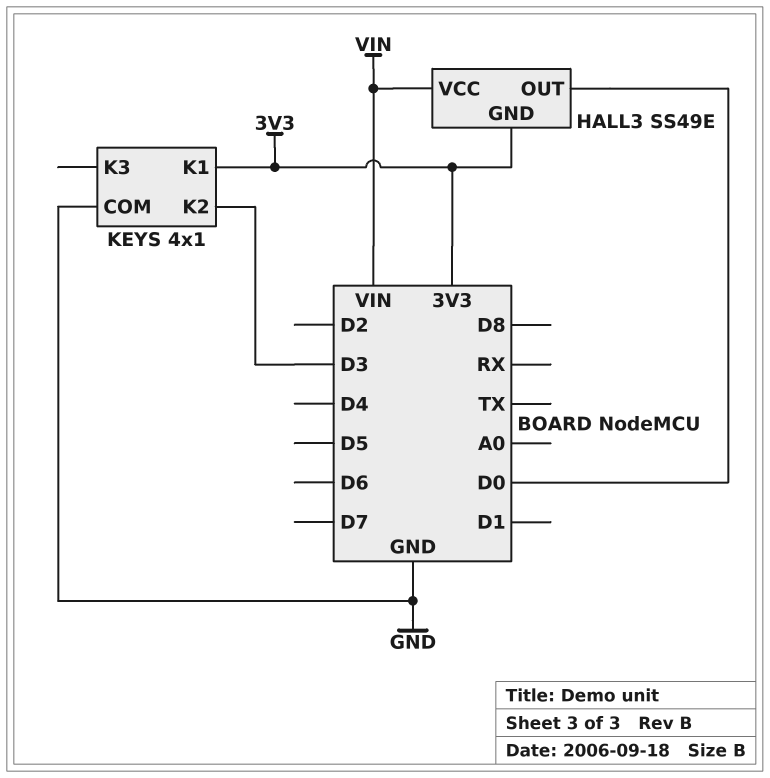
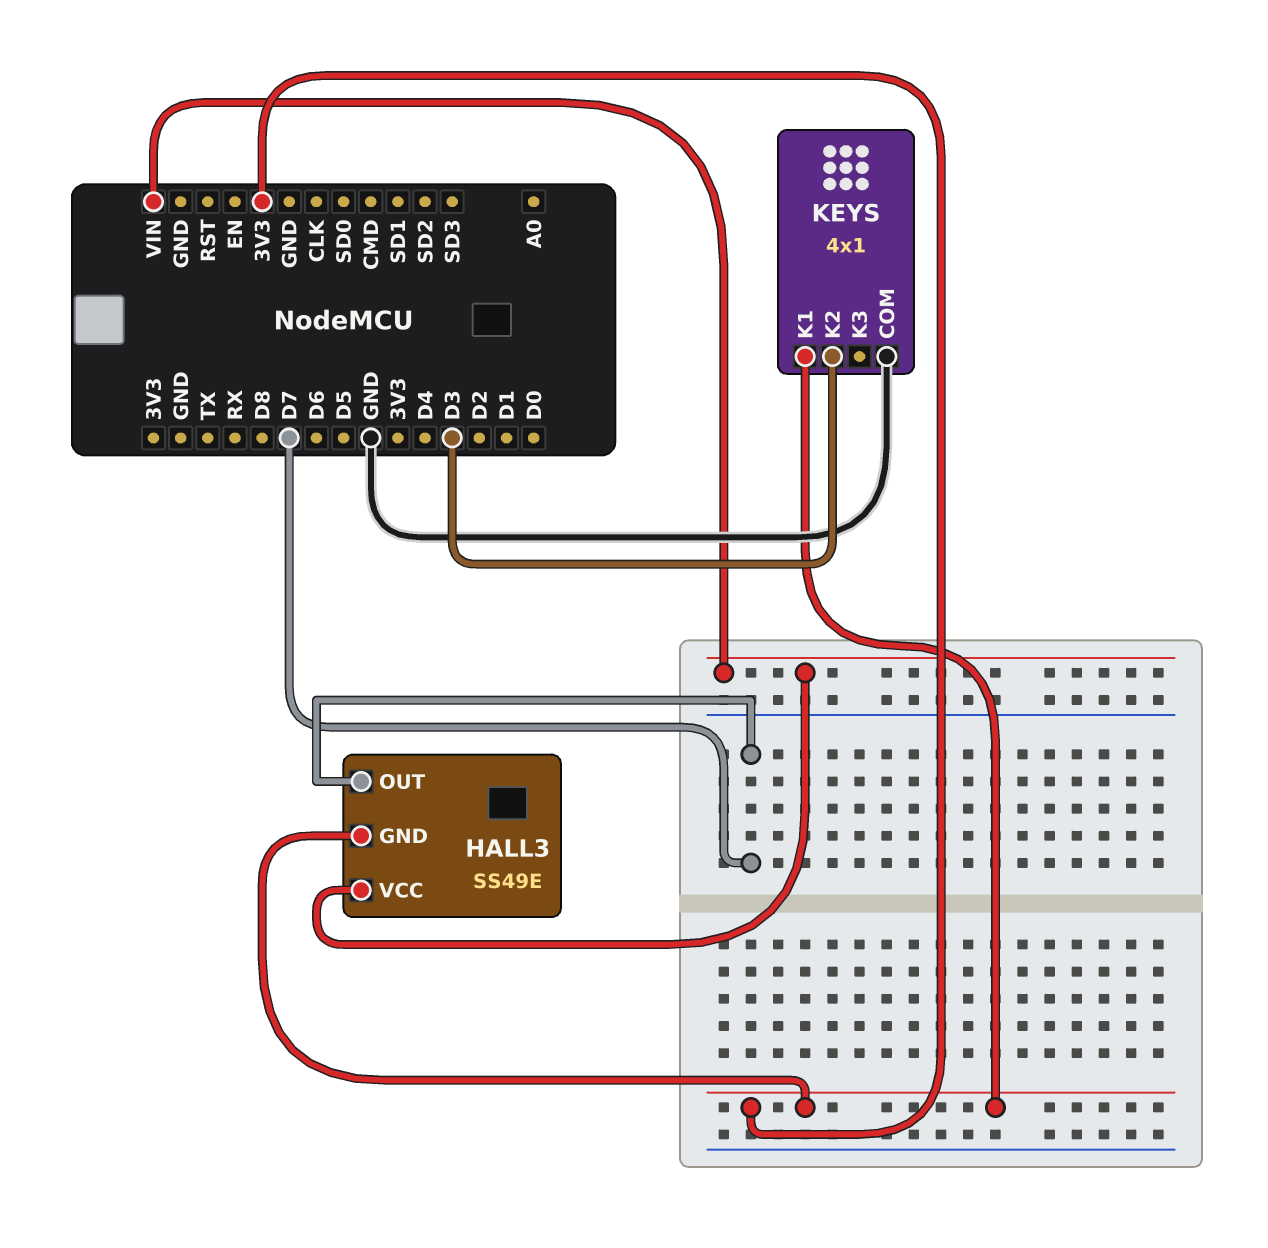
HALL3 pin OUT: D0 -> D7

